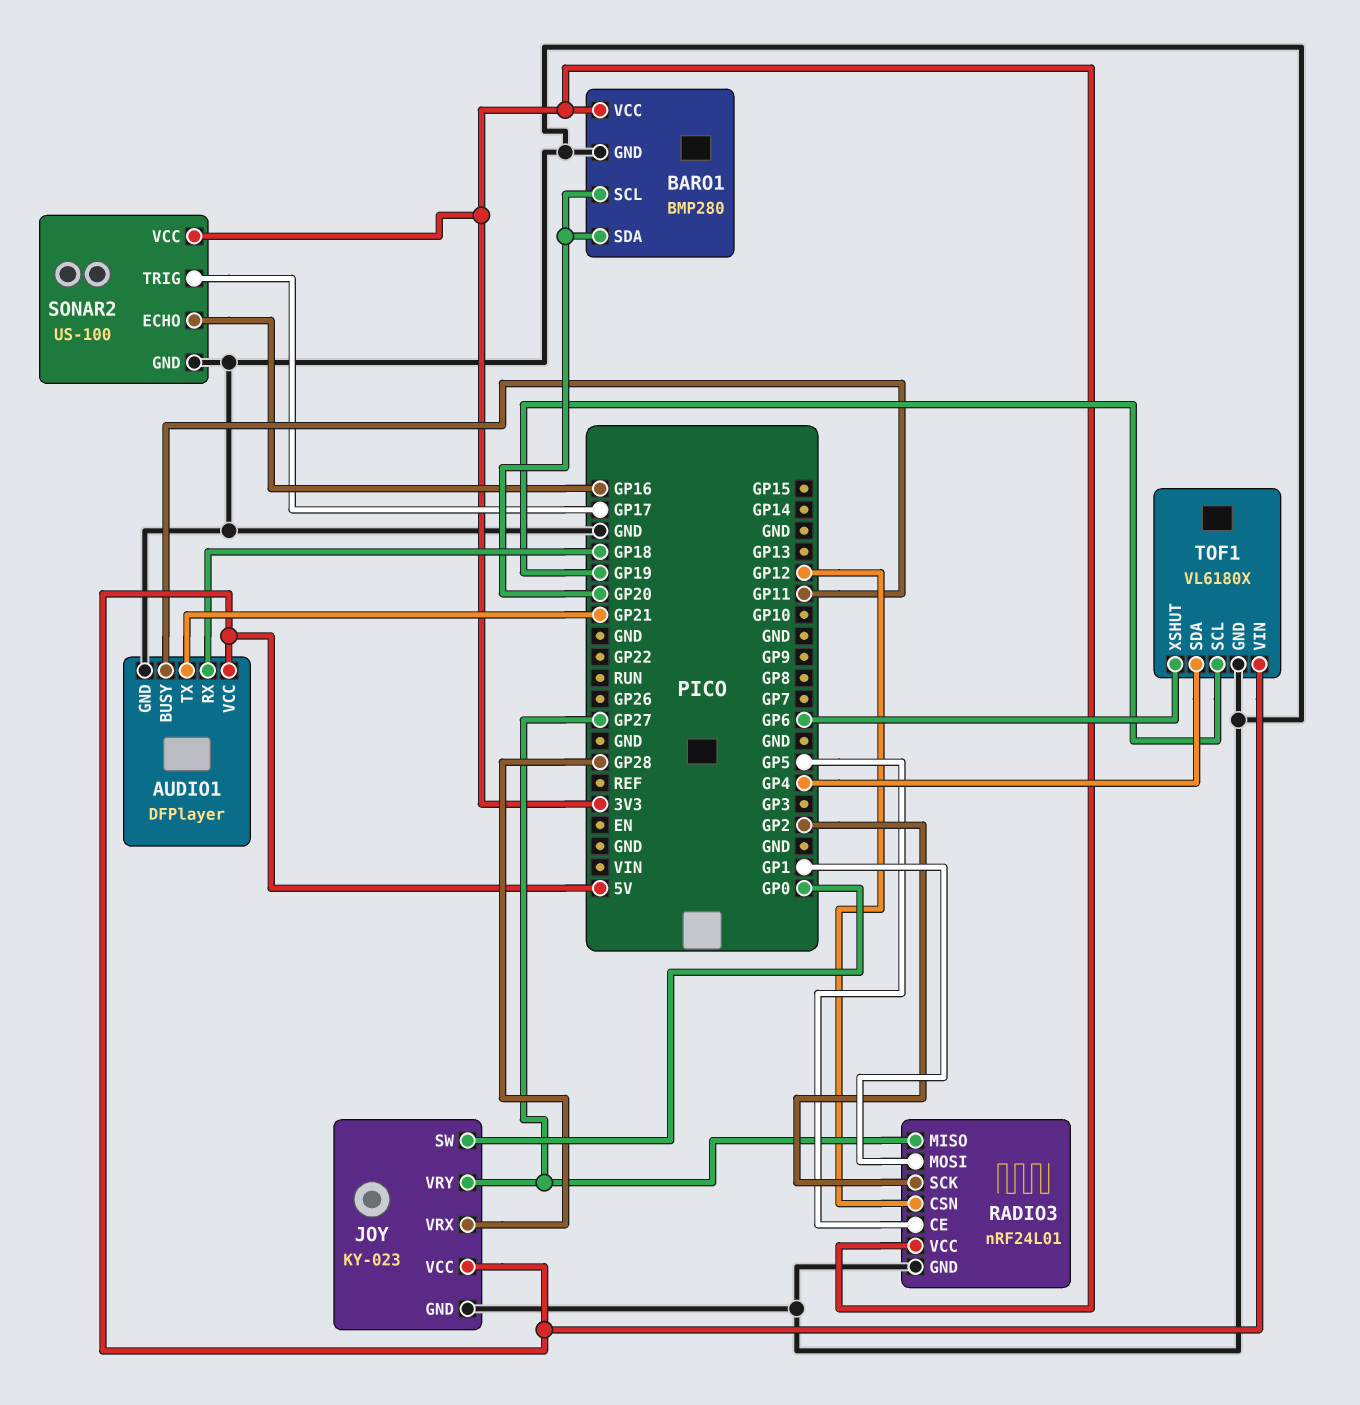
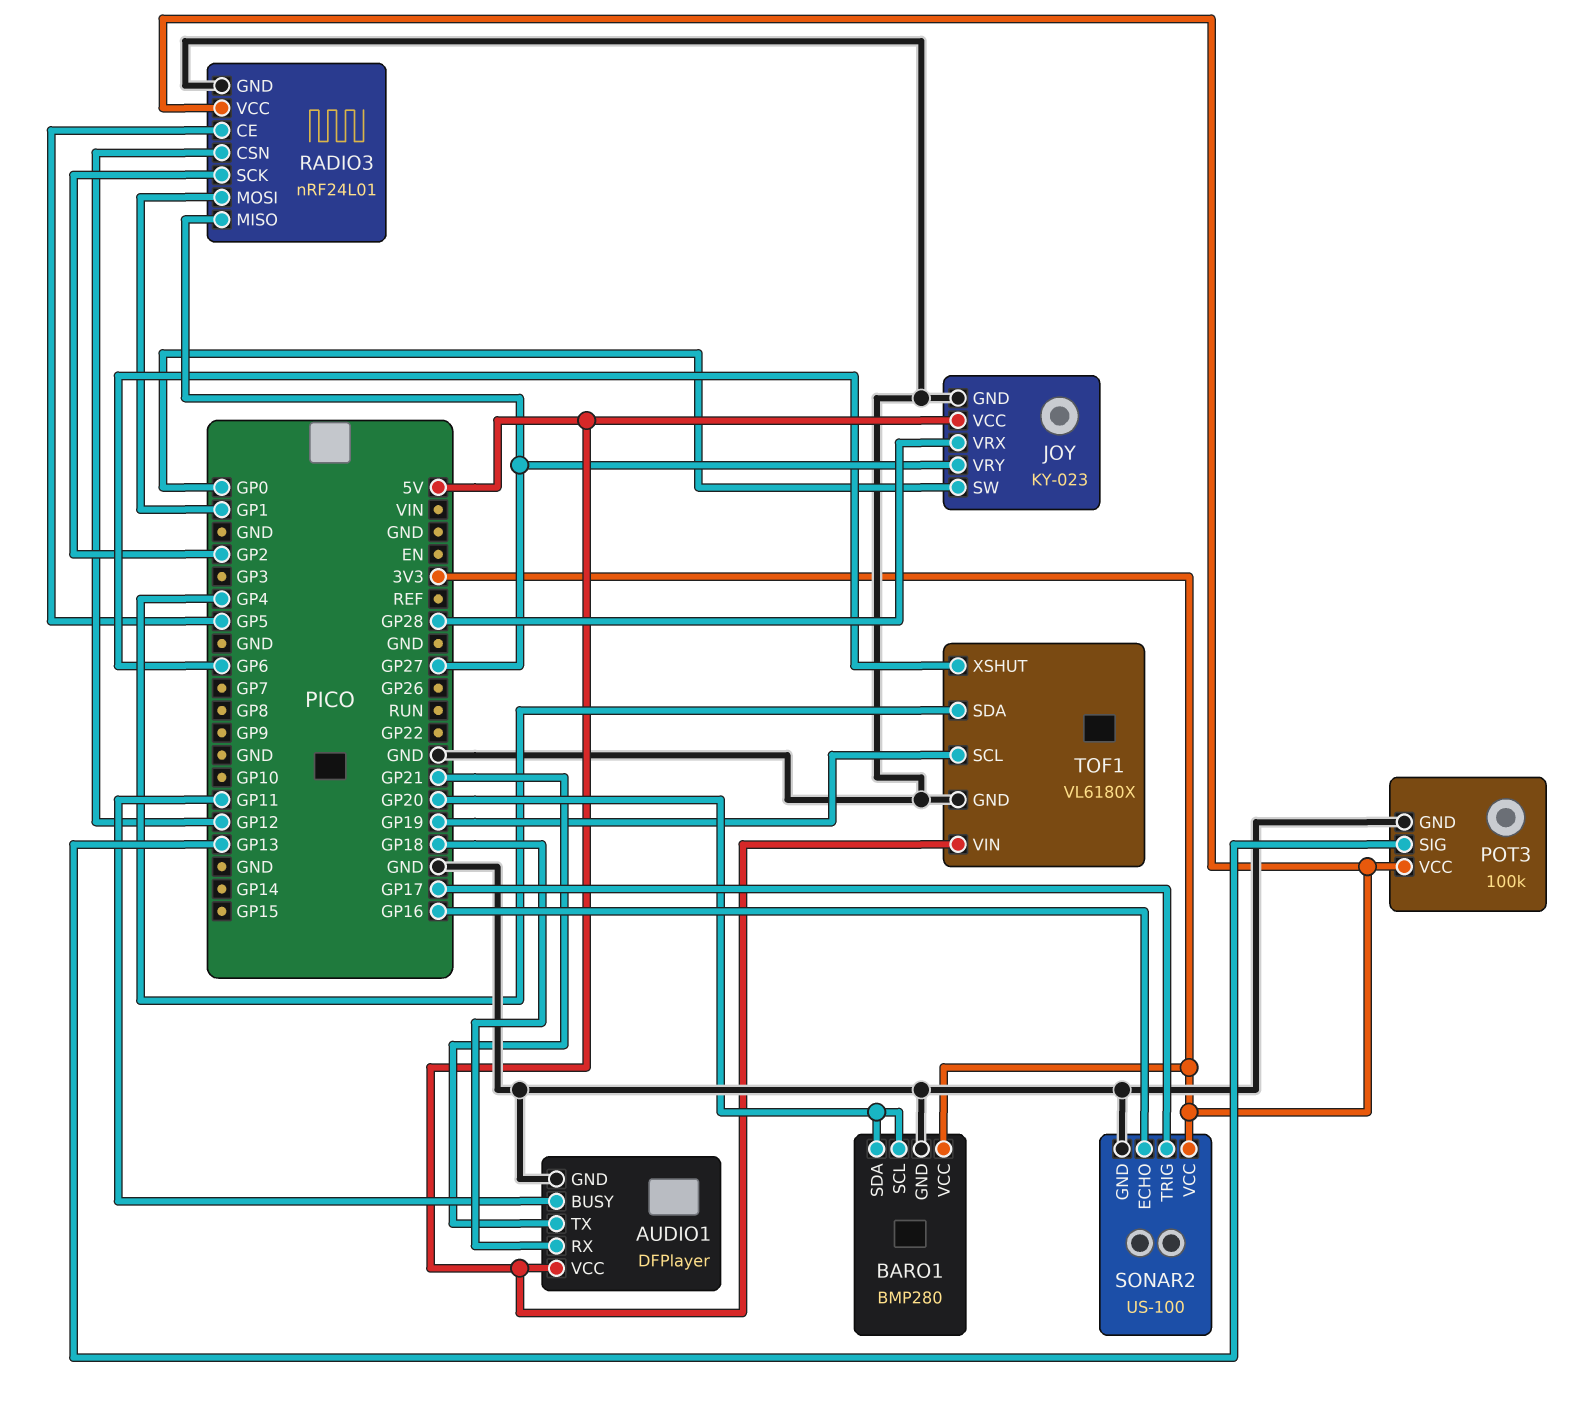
POT3: none -> 100k
POT3 pin GND: none -> GND
POT3 pin SIG: none -> GP13
POT3 pin VCC: none -> 3V3

